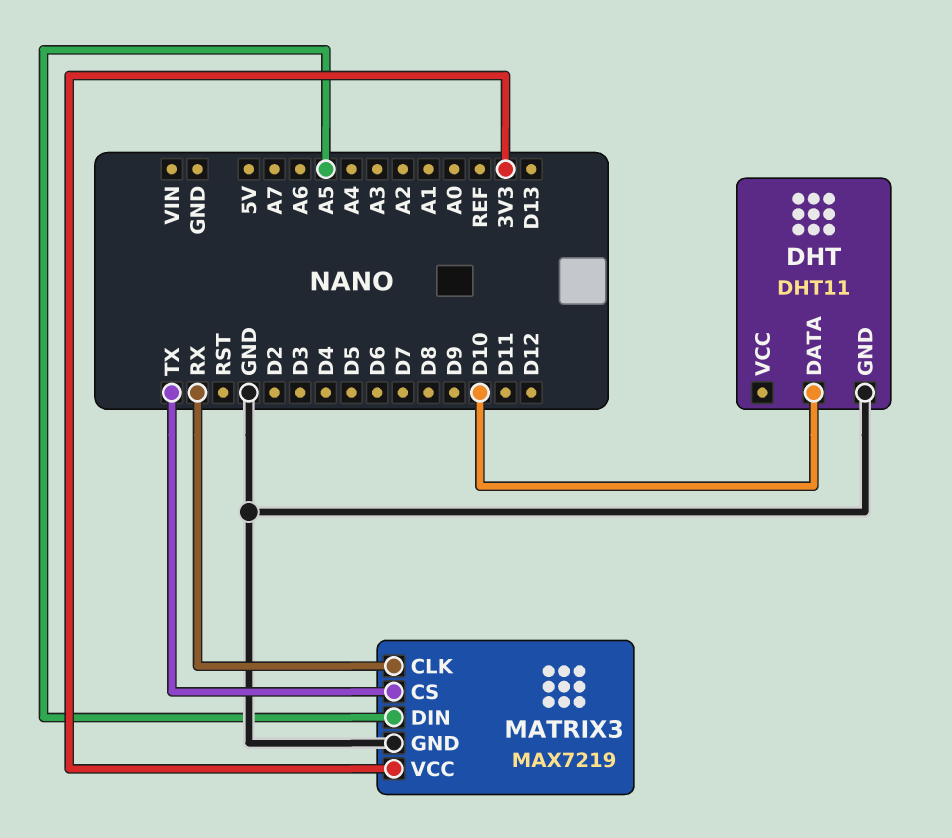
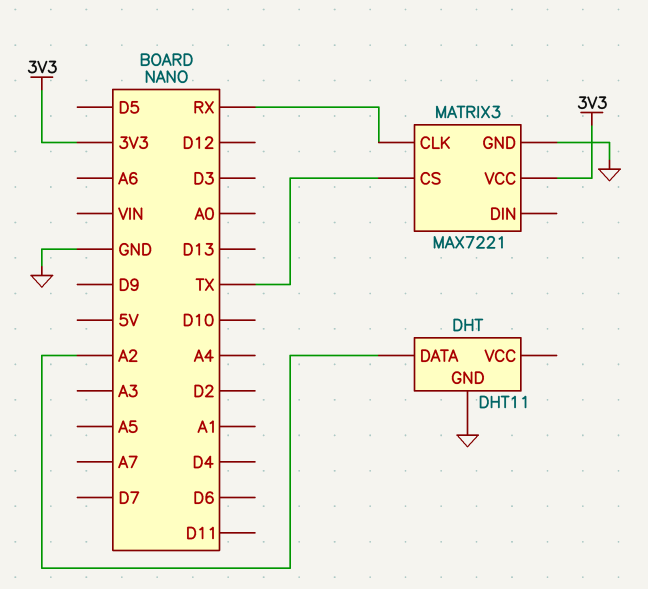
DHT pin DATA: D10 -> A2
MATRIX3: MAX7219 -> MAX7221
MATRIX3 pin DIN: A5 -> none

